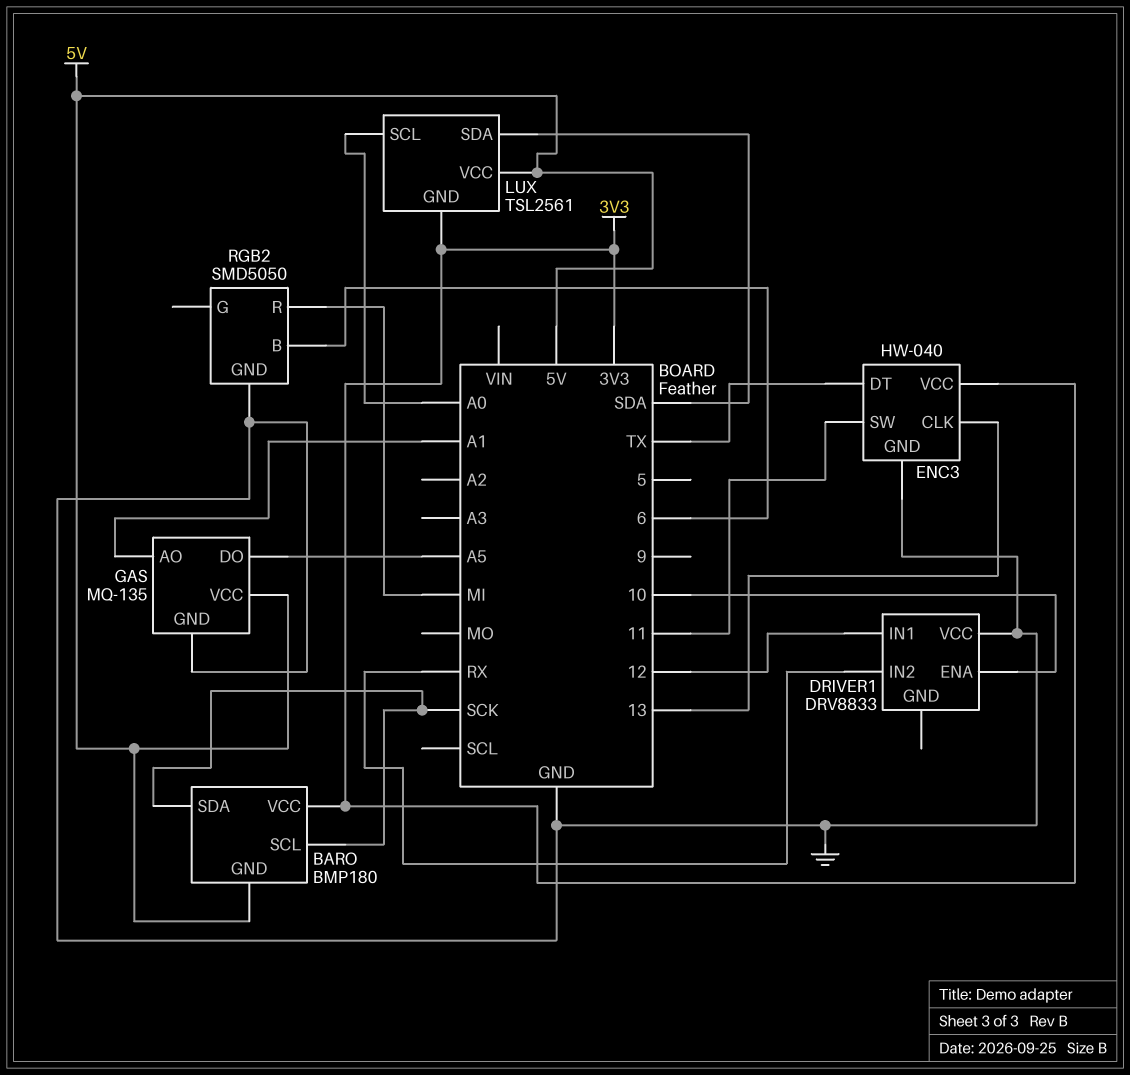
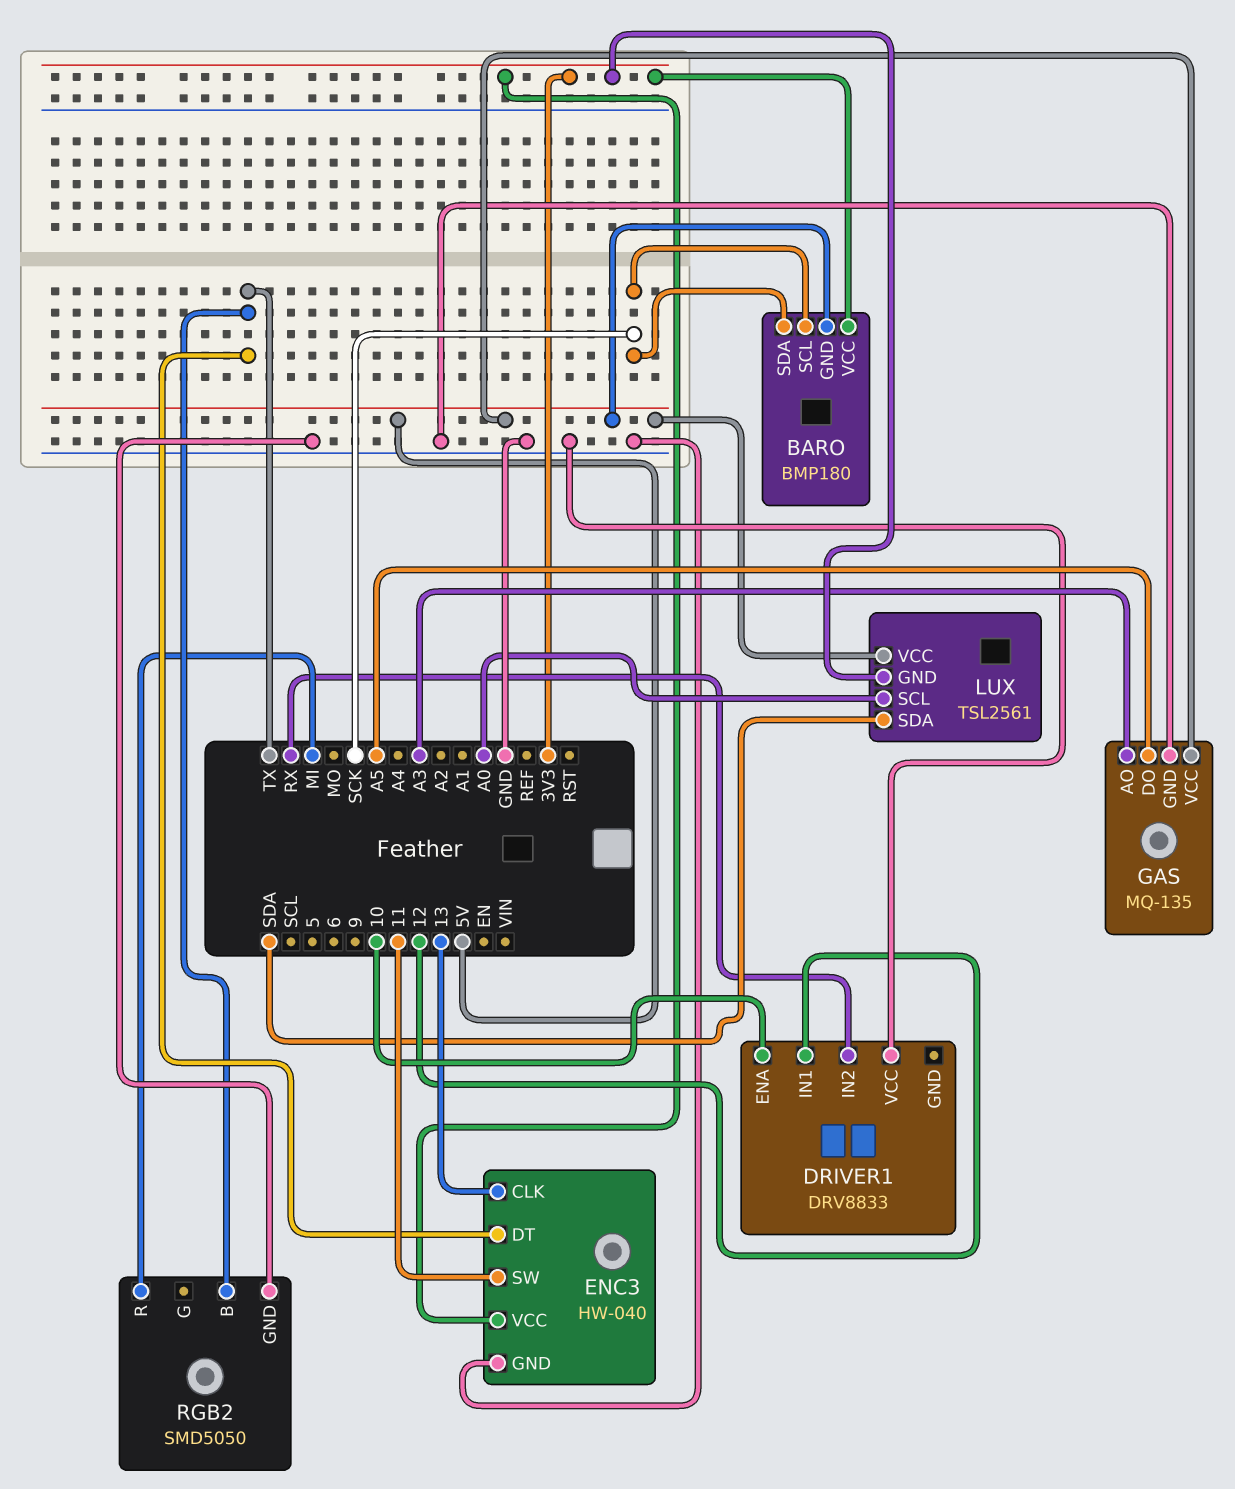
GAS pin AO: A1 -> A3
RGB2 pin B: 6 -> TX

